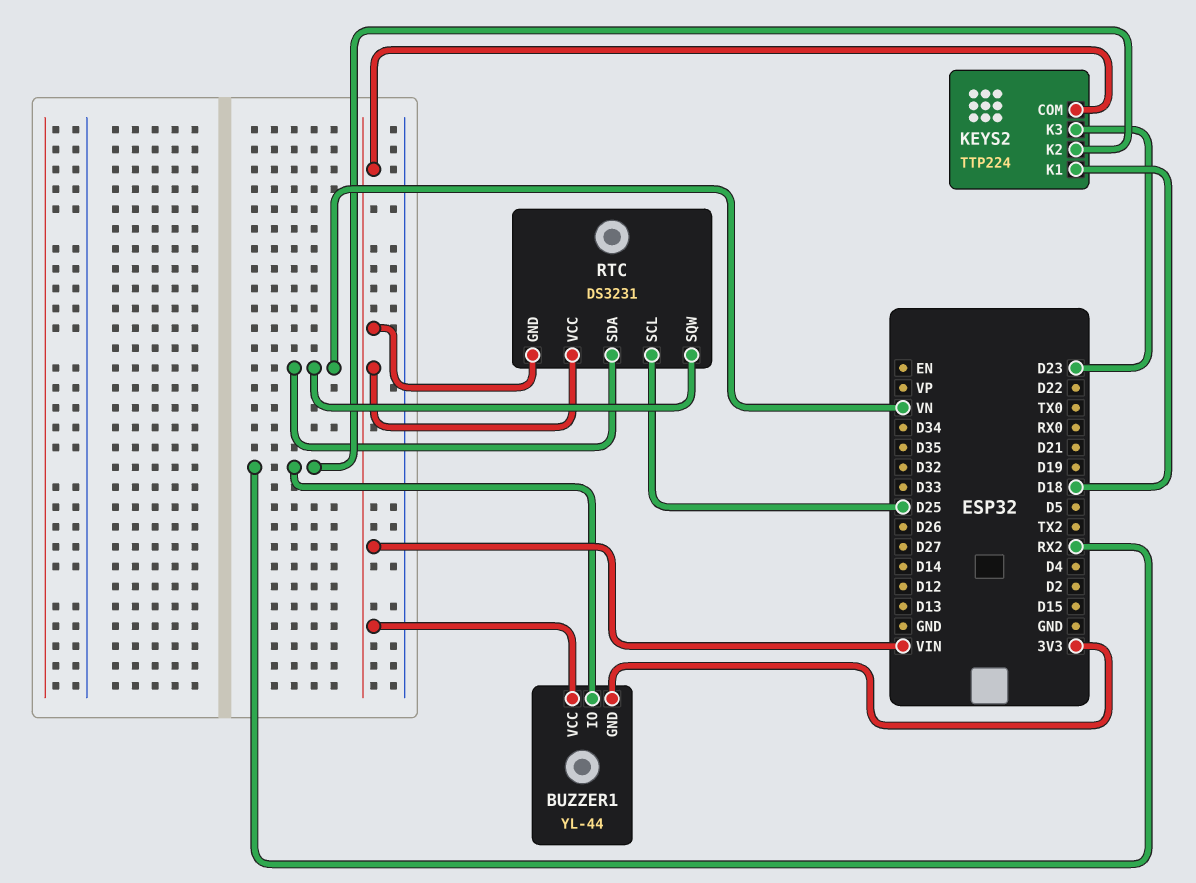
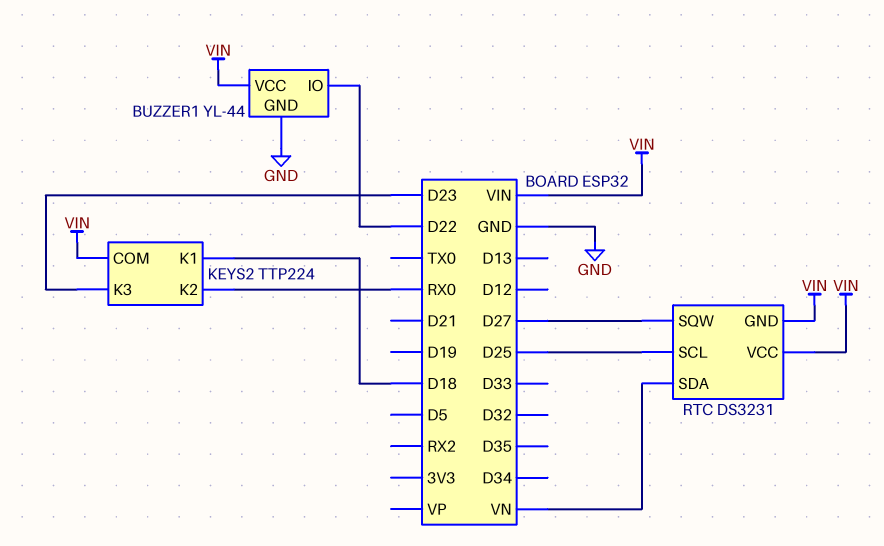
BUZZER1 pin GND: 3V3 -> GND
BUZZER1 pin IO: RX2 -> D22
KEYS2 pin K2: RX2 -> RX0
RTC pin SQW: VN -> D27

